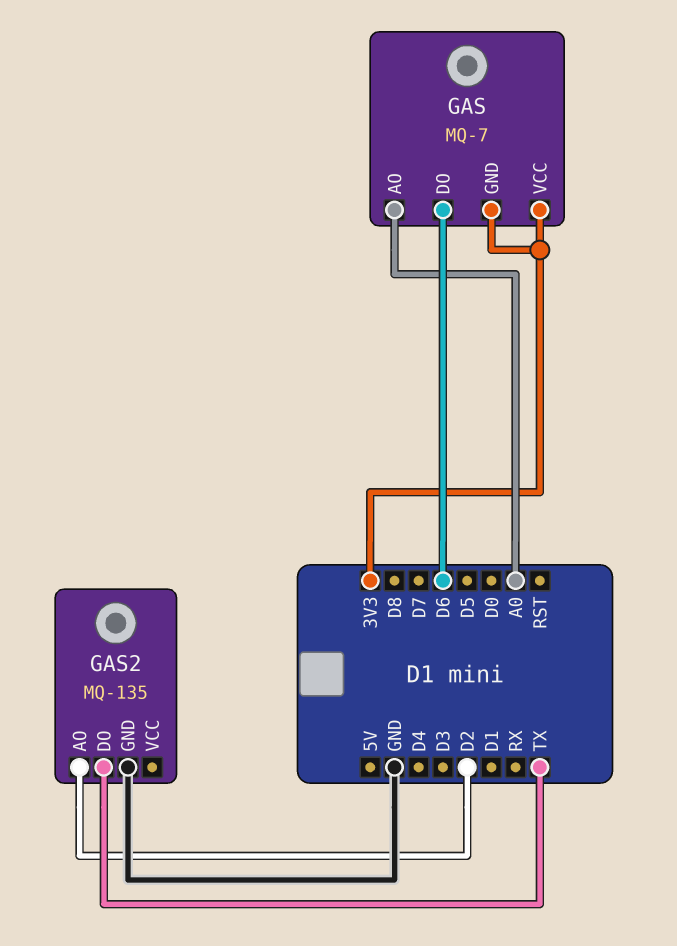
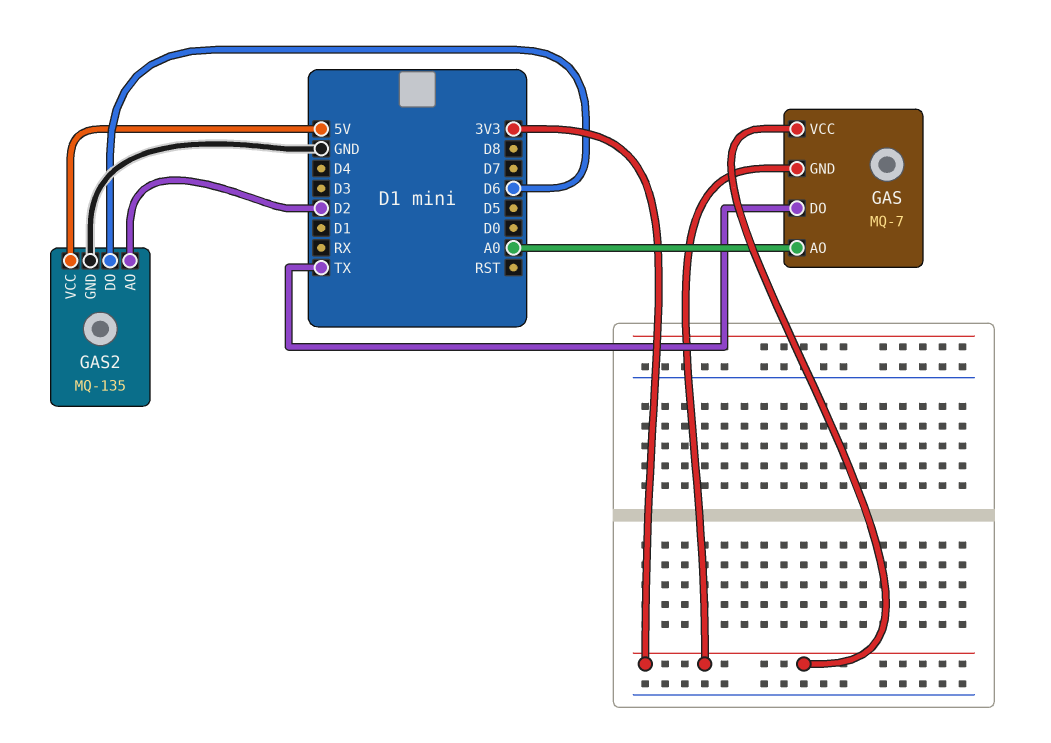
GAS pin DO: D6 -> TX
GAS2 pin DO: TX -> D6
GAS2 pin VCC: none -> 5V

